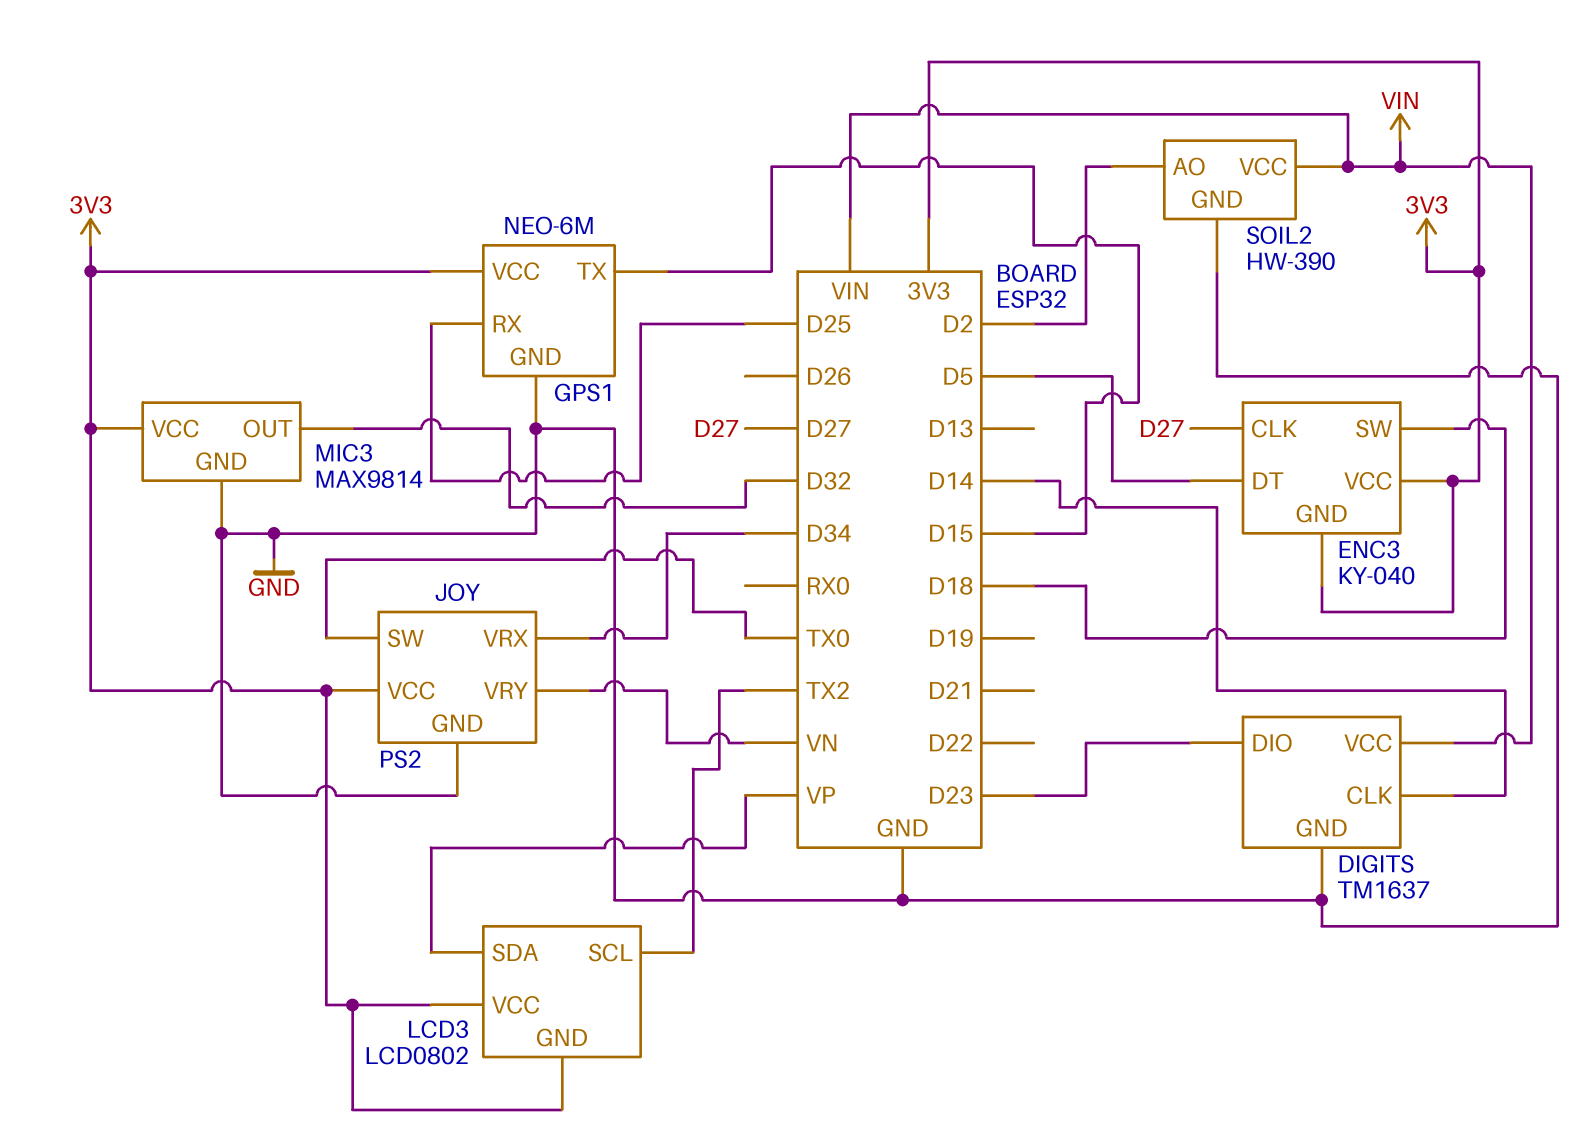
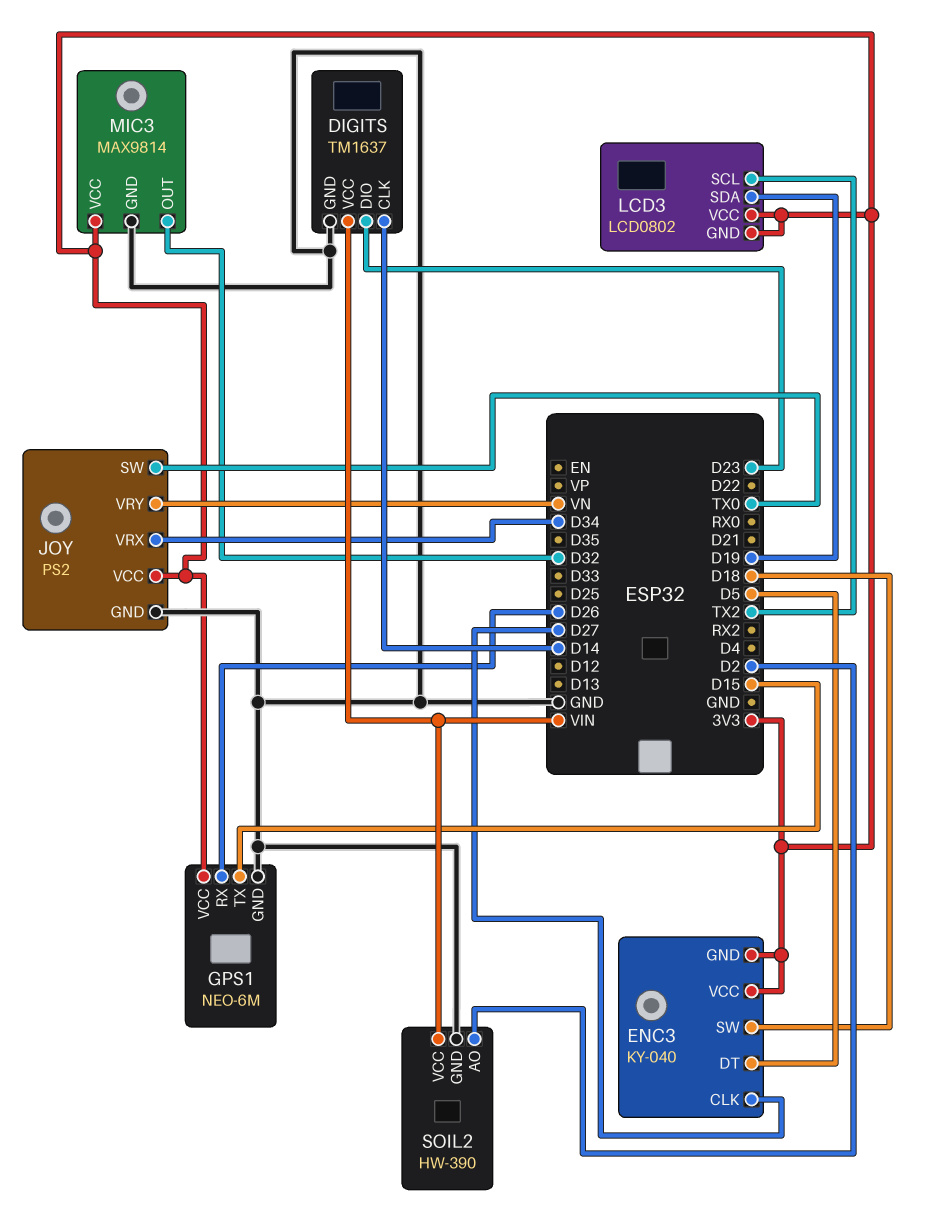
GPS1 pin RX: D25 -> D26
LCD3 pin SDA: VP -> D19

